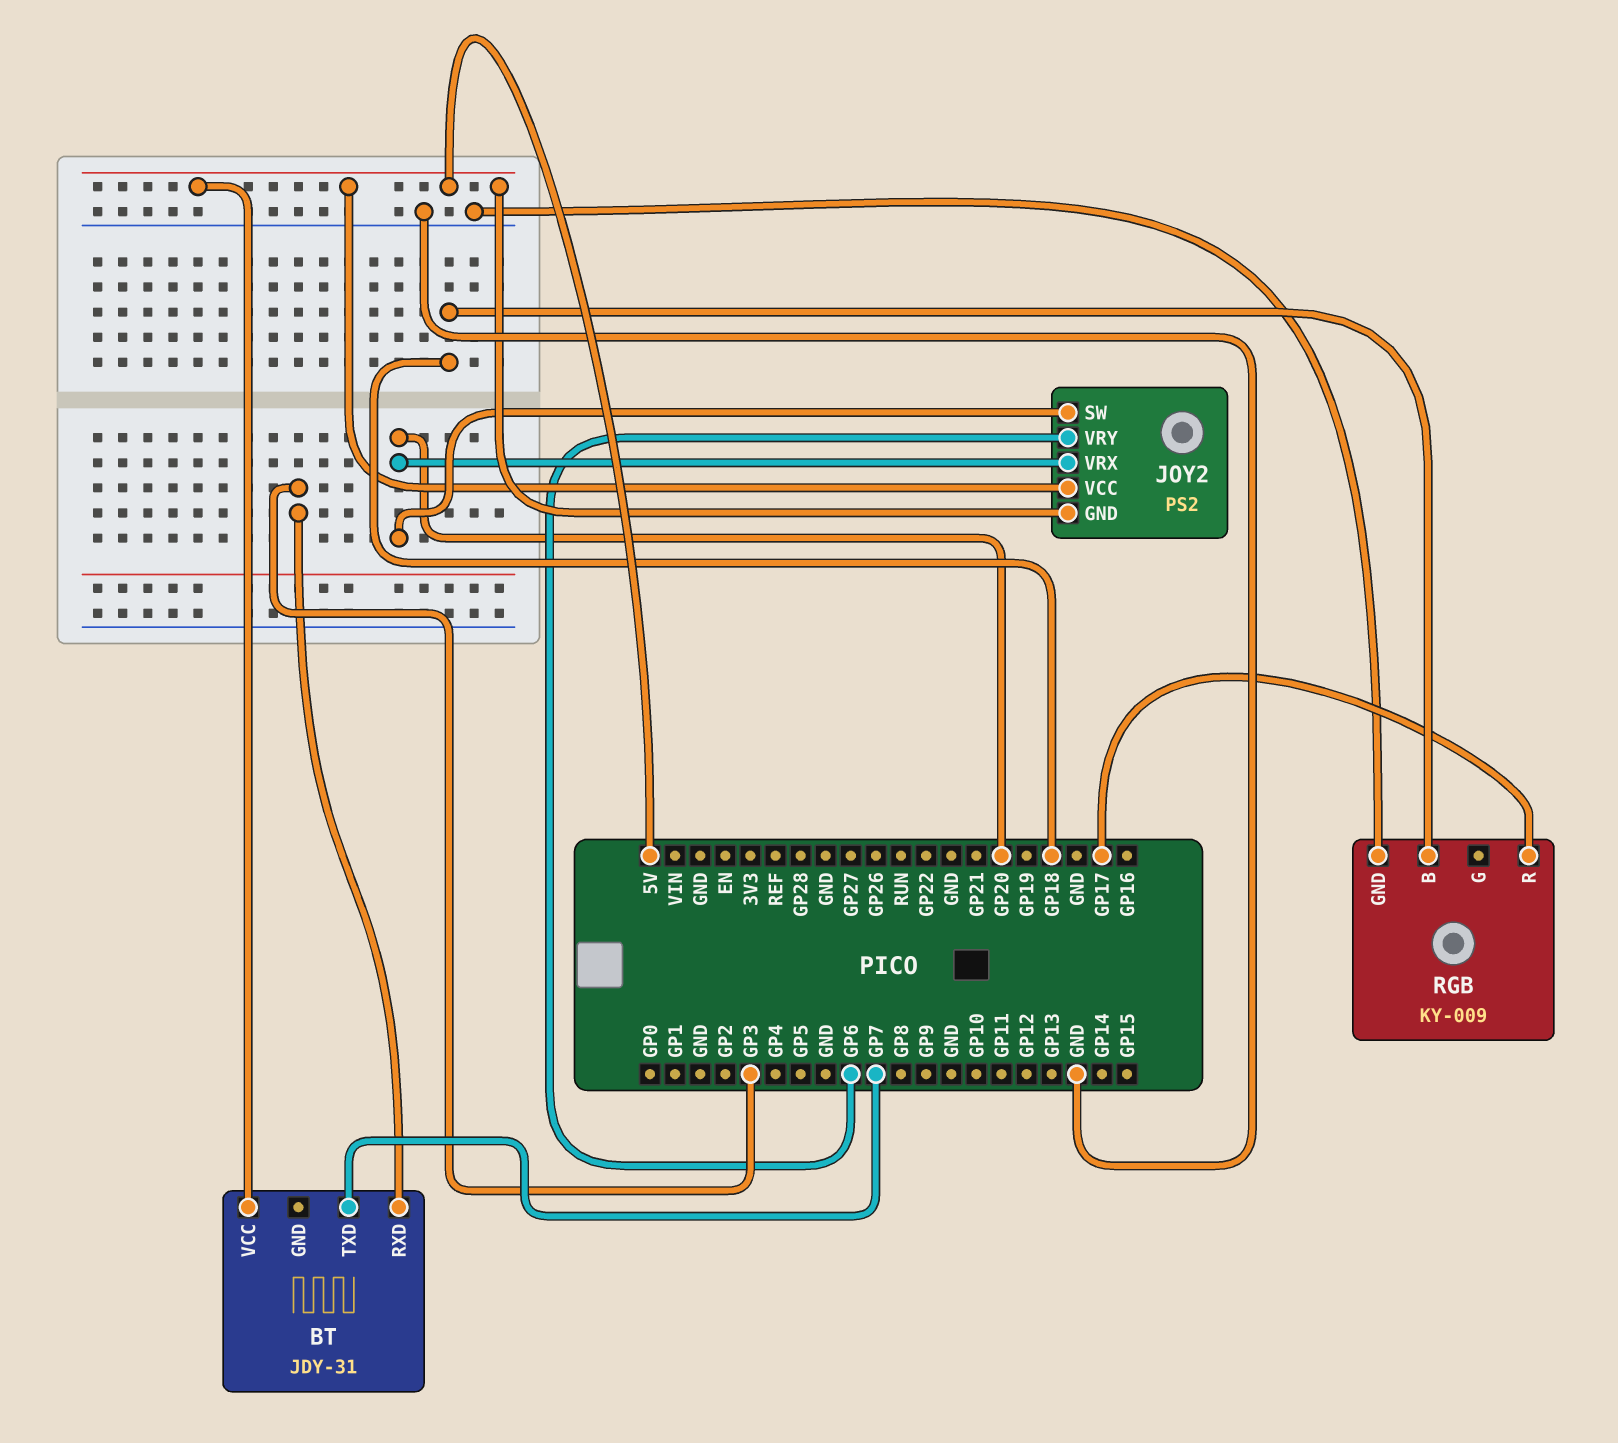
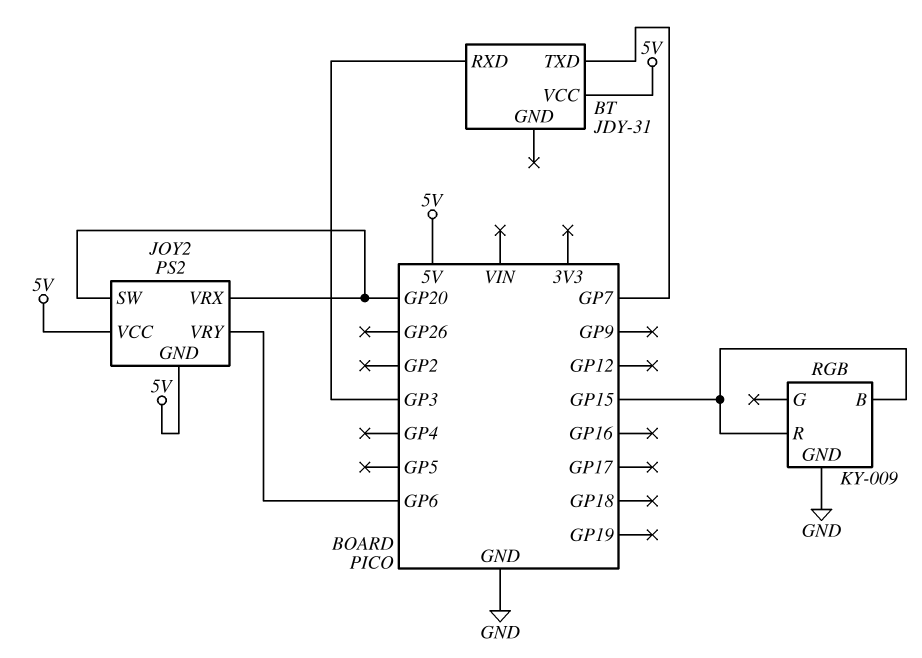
RGB pin B: GP18 -> GP15
RGB pin R: GP17 -> GP15

